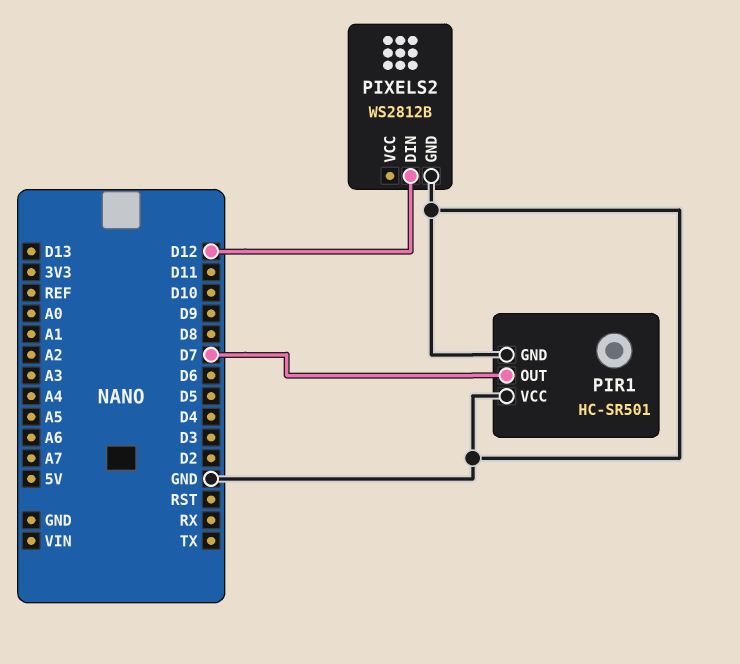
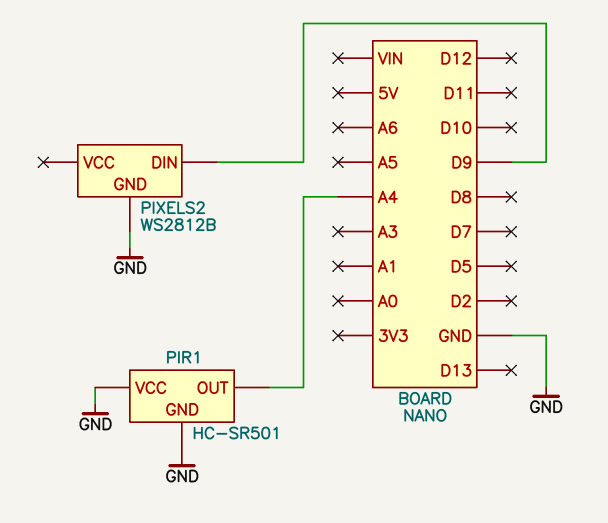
PIR1 pin OUT: D7 -> A4
PIXELS2 pin DIN: D12 -> D9

